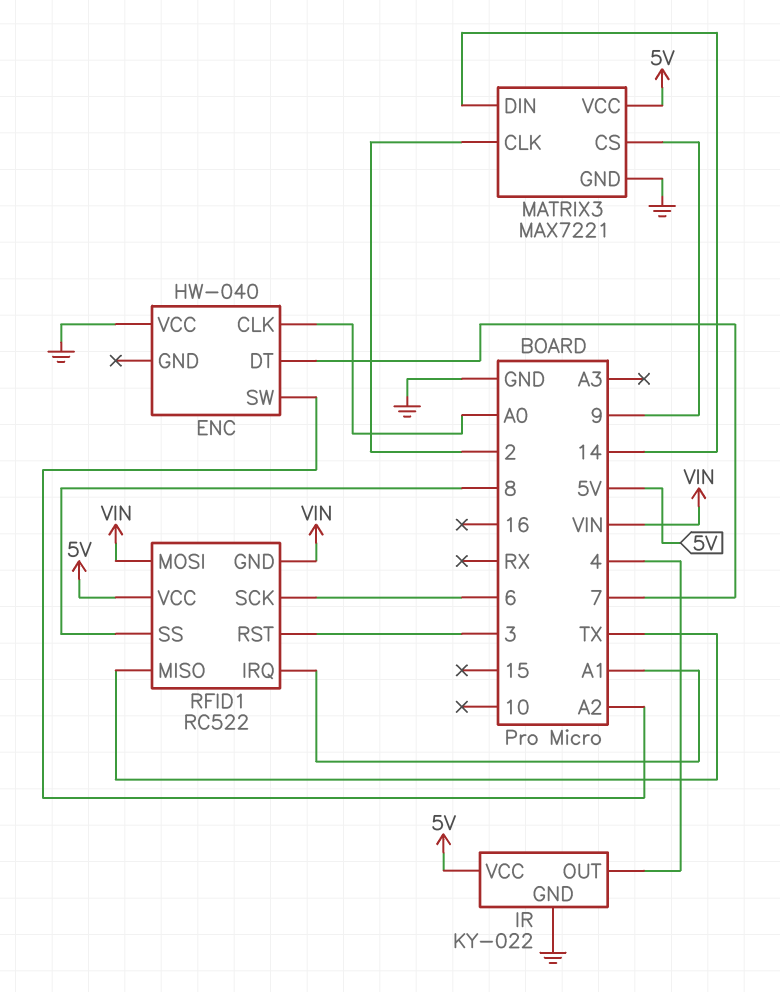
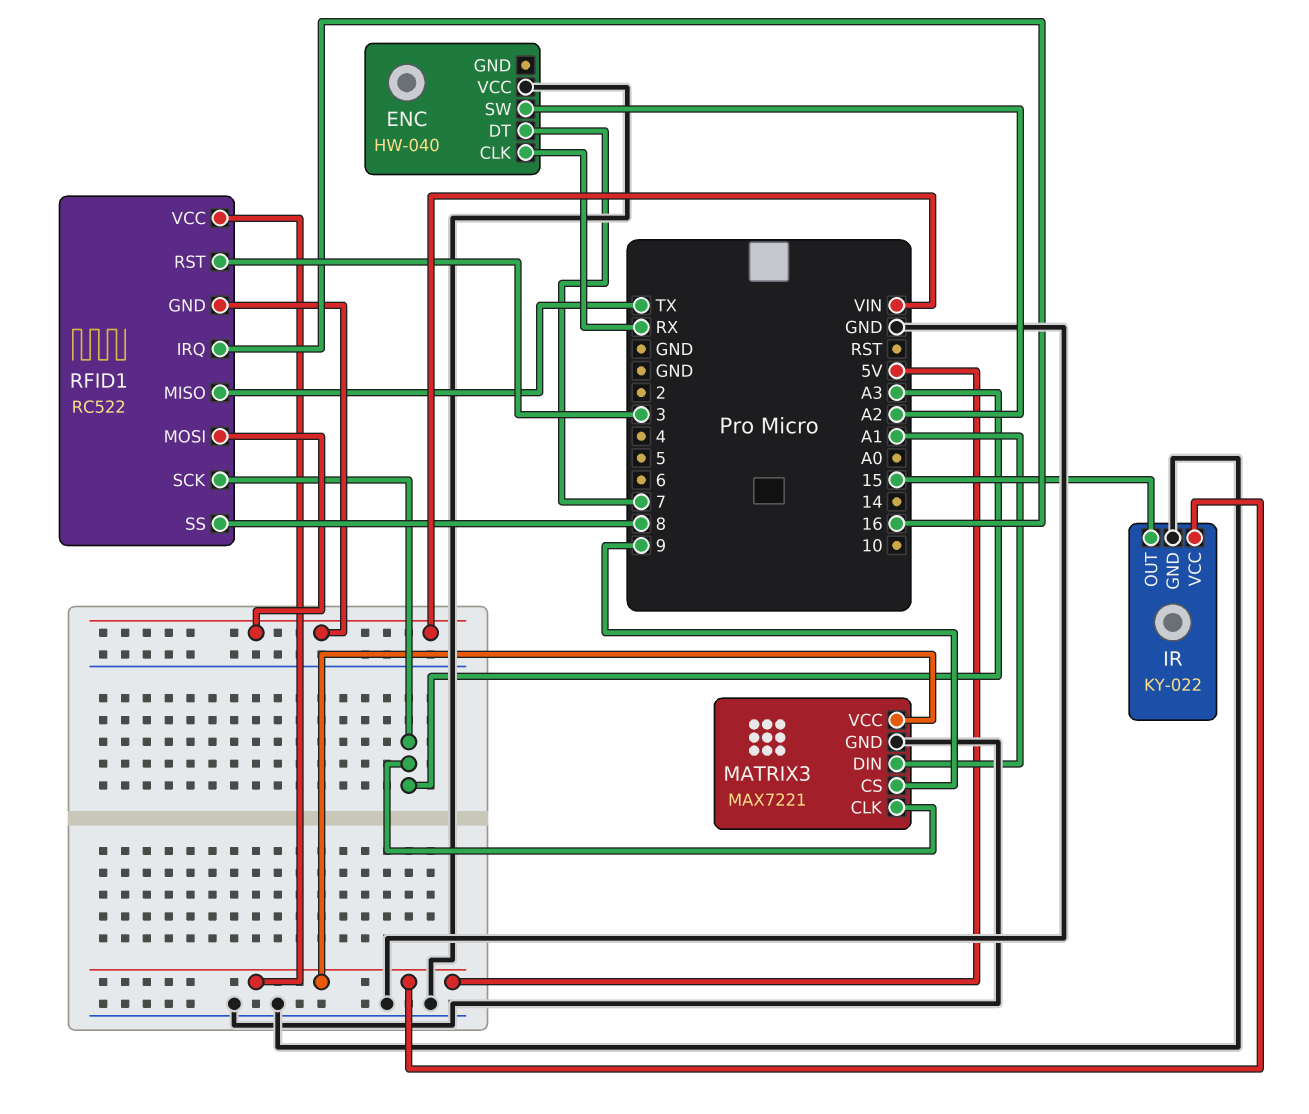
ENC pin CLK: A0 -> RX
IR pin OUT: 4 -> 15
MATRIX3 pin CLK: 2 -> A3
MATRIX3 pin DIN: 14 -> A1
RFID1 pin IRQ: A1 -> 16
RFID1 pin SCK: 6 -> A3

